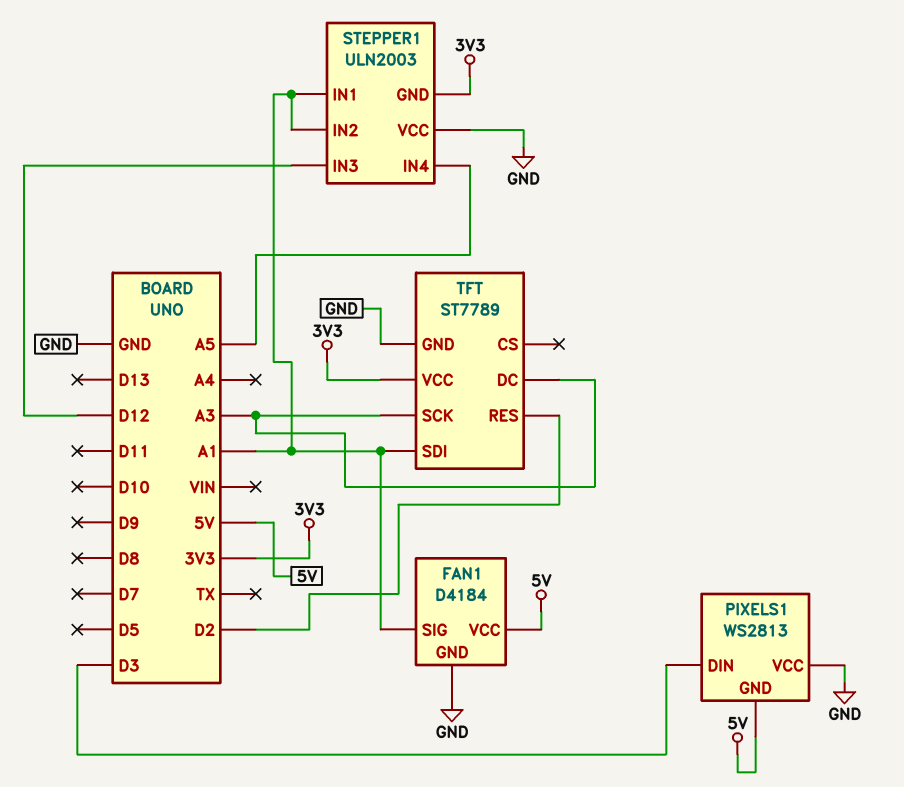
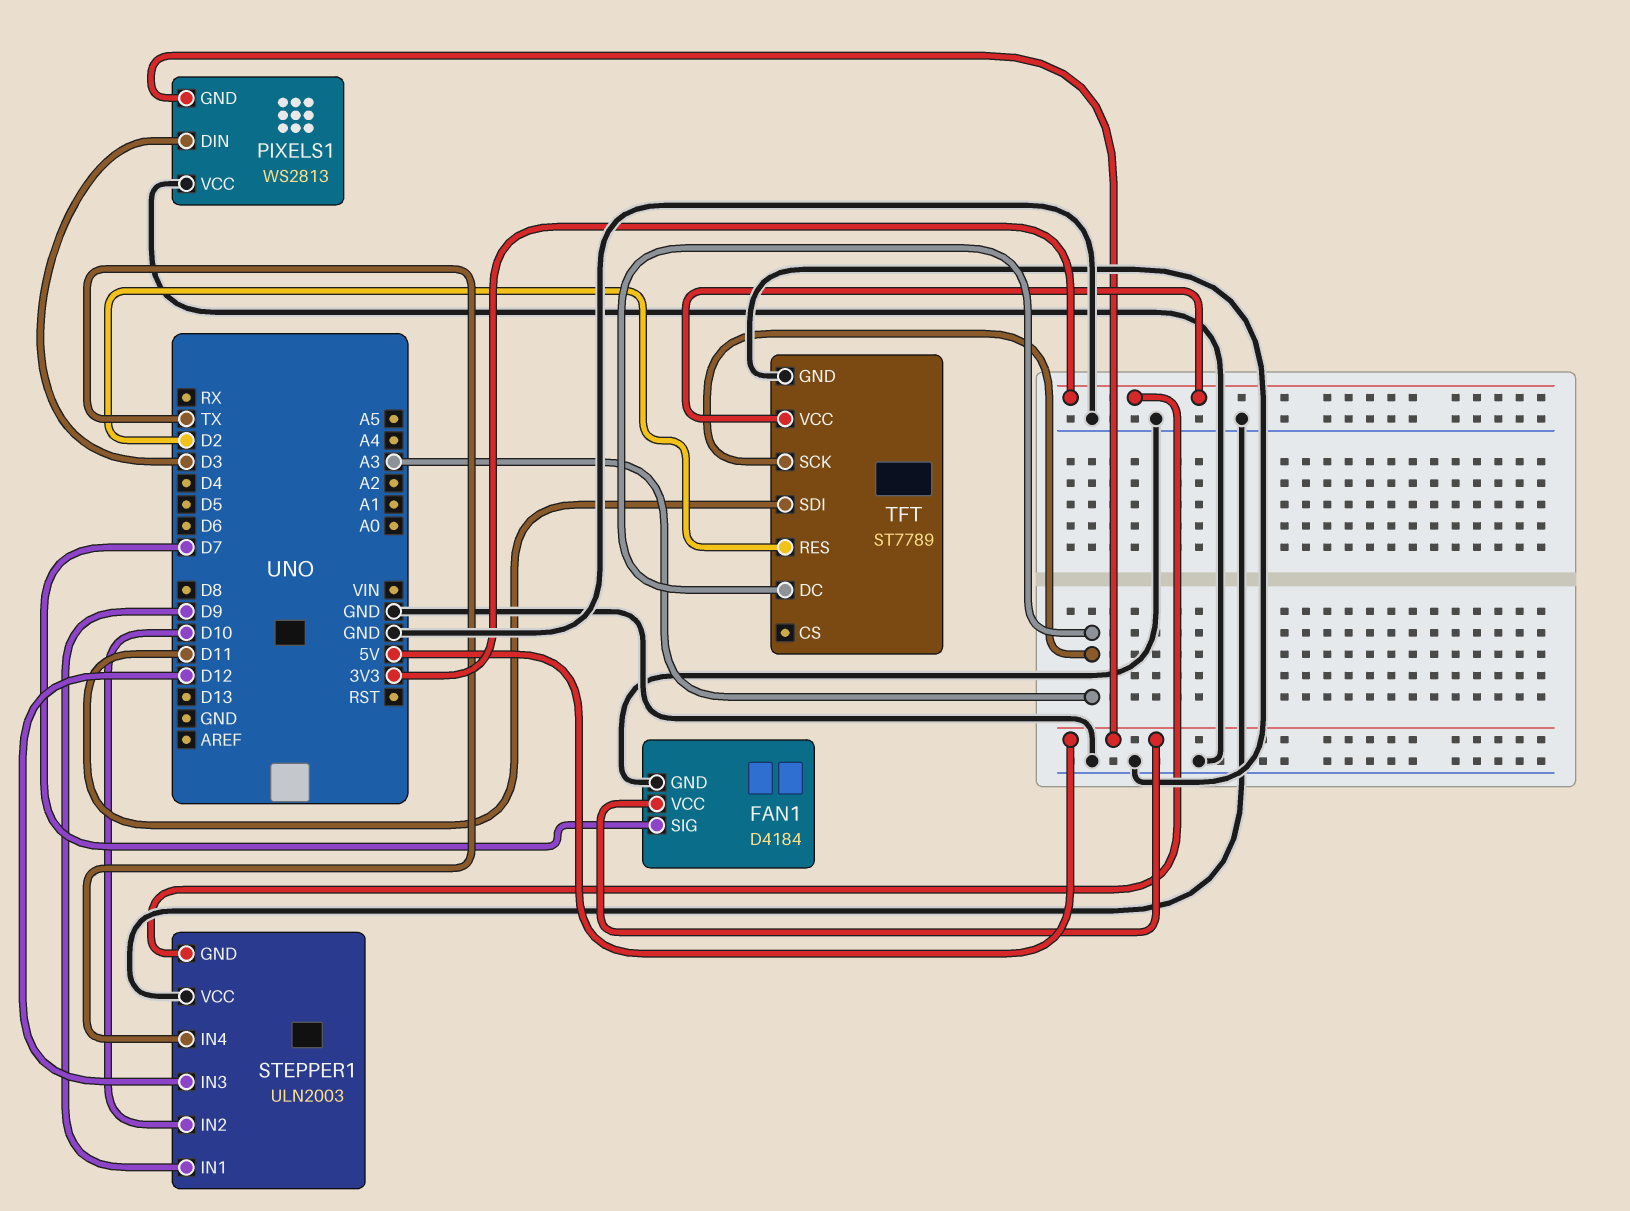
FAN1 pin SIG: A1 -> D7
STEPPER1 pin IN1: A1 -> D9
STEPPER1 pin IN2: A1 -> D10
STEPPER1 pin IN4: A5 -> TX
TFT pin SDI: A1 -> D11

